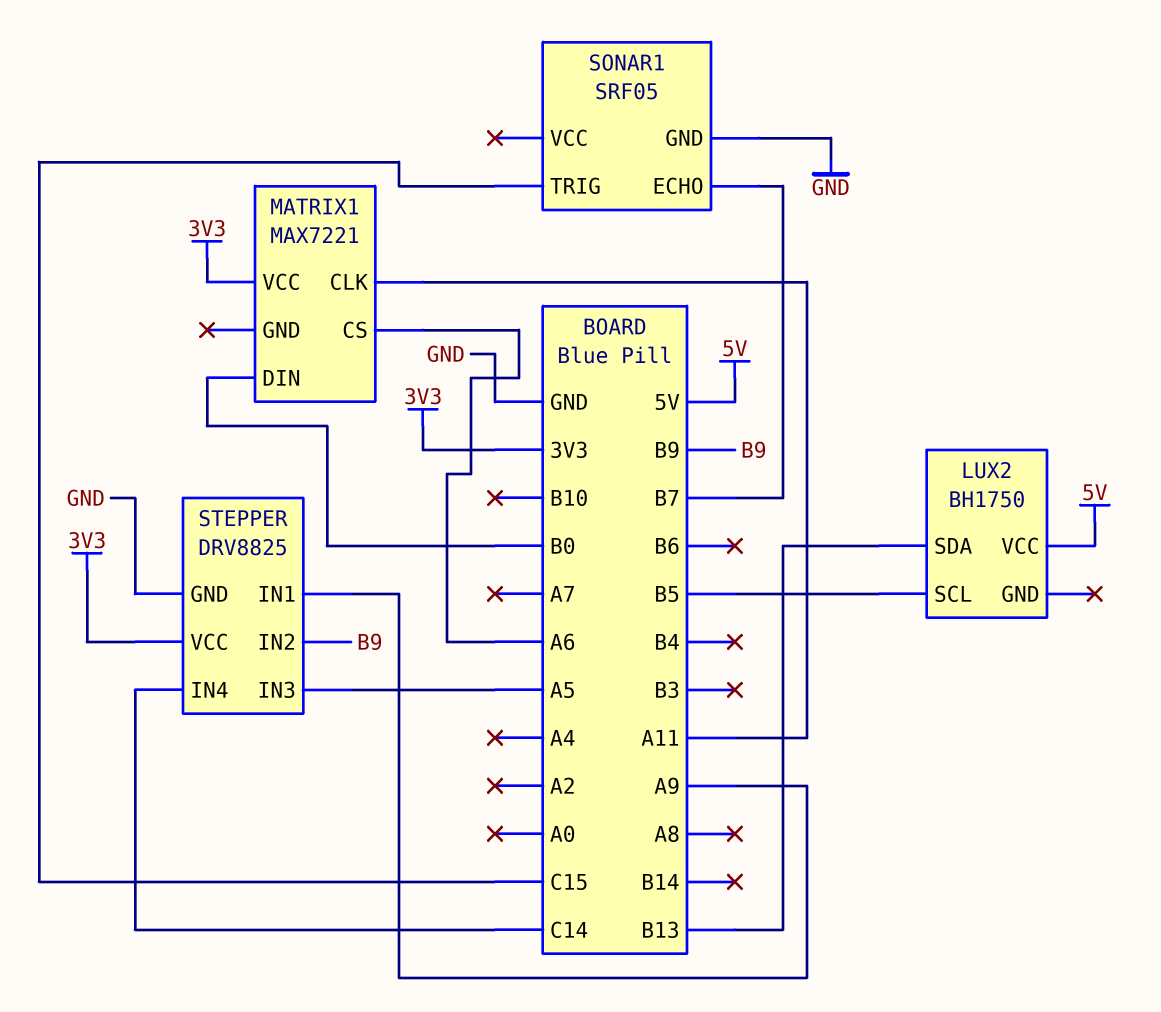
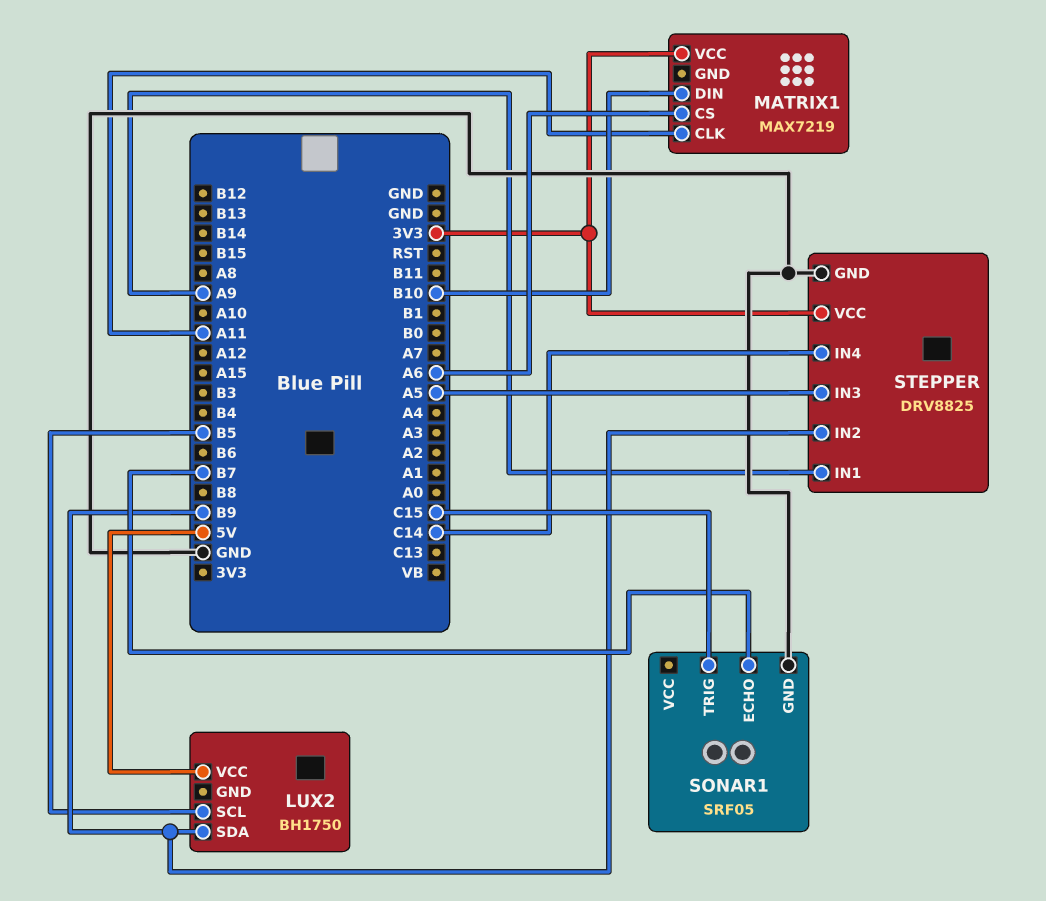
LUX2 pin SDA: B13 -> B9
MATRIX1: MAX7221 -> MAX7219
MATRIX1 pin DIN: B0 -> B10

